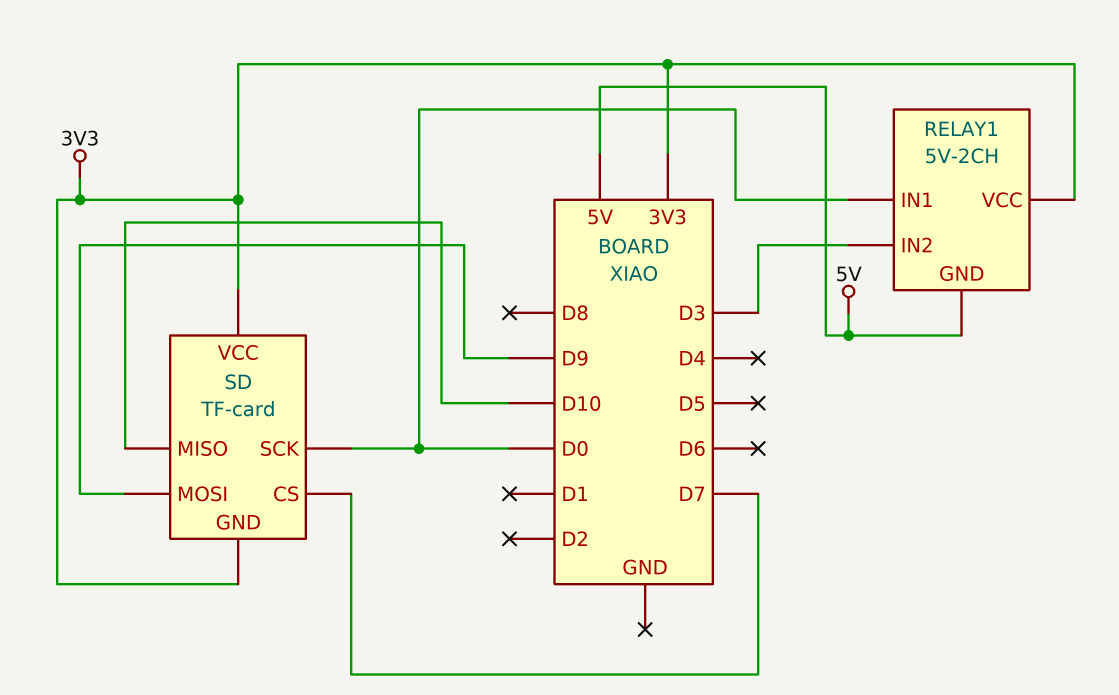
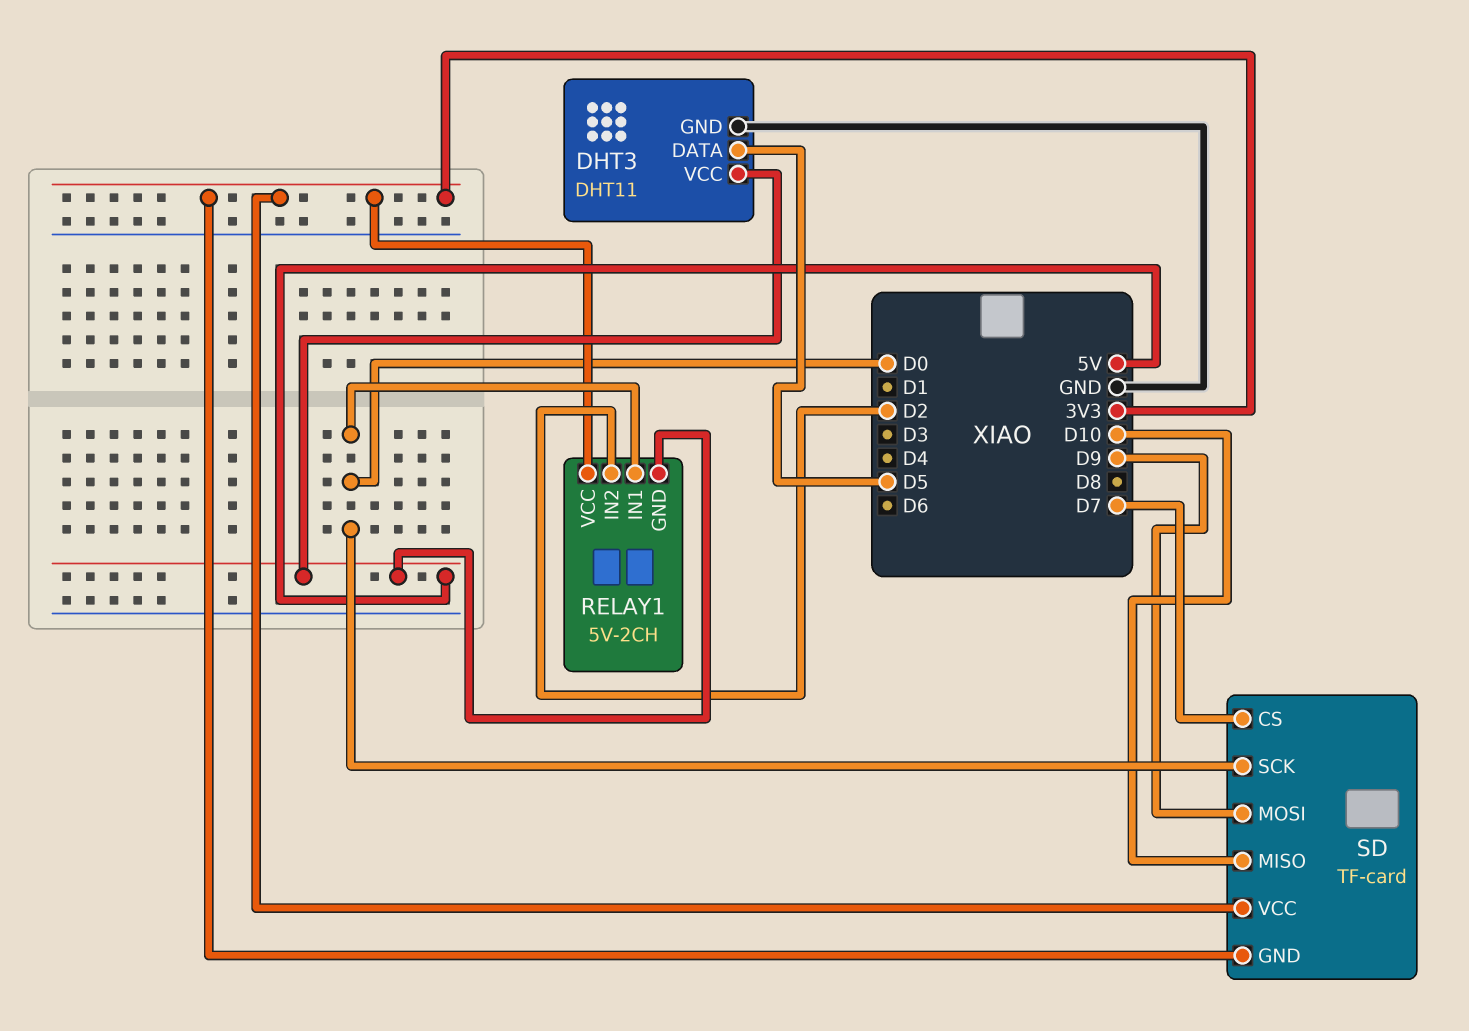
DHT3: none -> DHT11
DHT3 pin DATA: none -> D5
DHT3 pin GND: none -> GND
DHT3 pin VCC: none -> 5V
RELAY1 pin IN2: D3 -> D2

